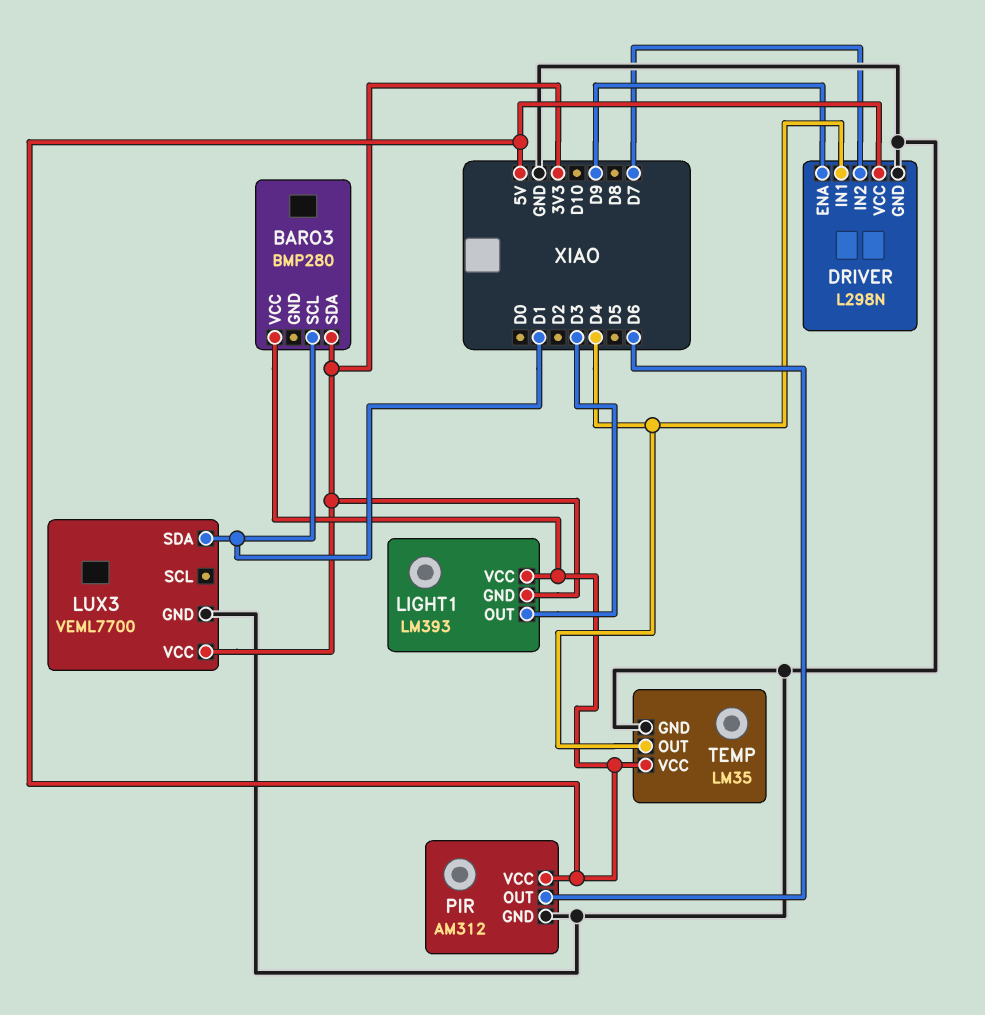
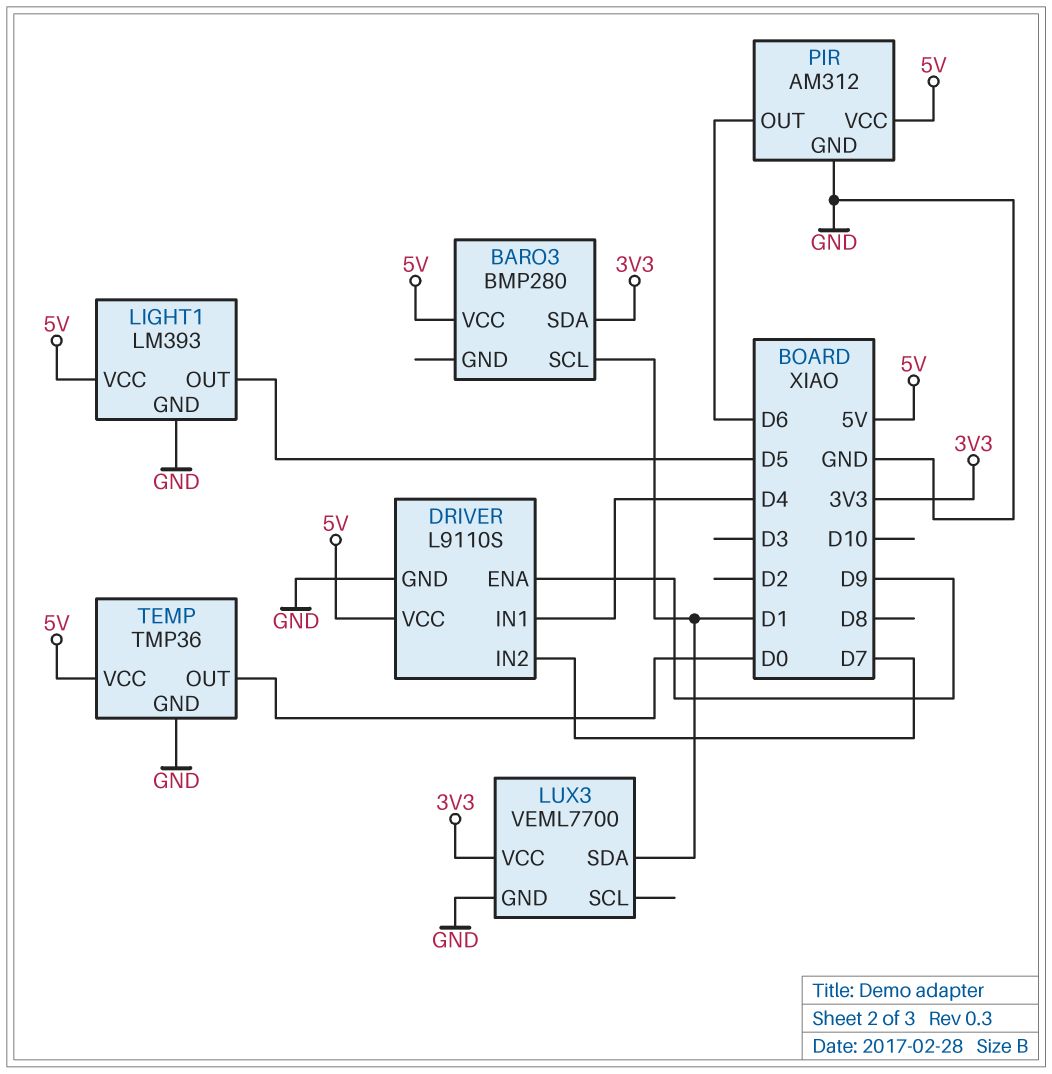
DRIVER: L298N -> L9110S
LIGHT1 pin GND: 3V3 -> GND
LIGHT1 pin OUT: D3 -> D5
TEMP: LM35 -> TMP36
TEMP pin OUT: D4 -> D0

